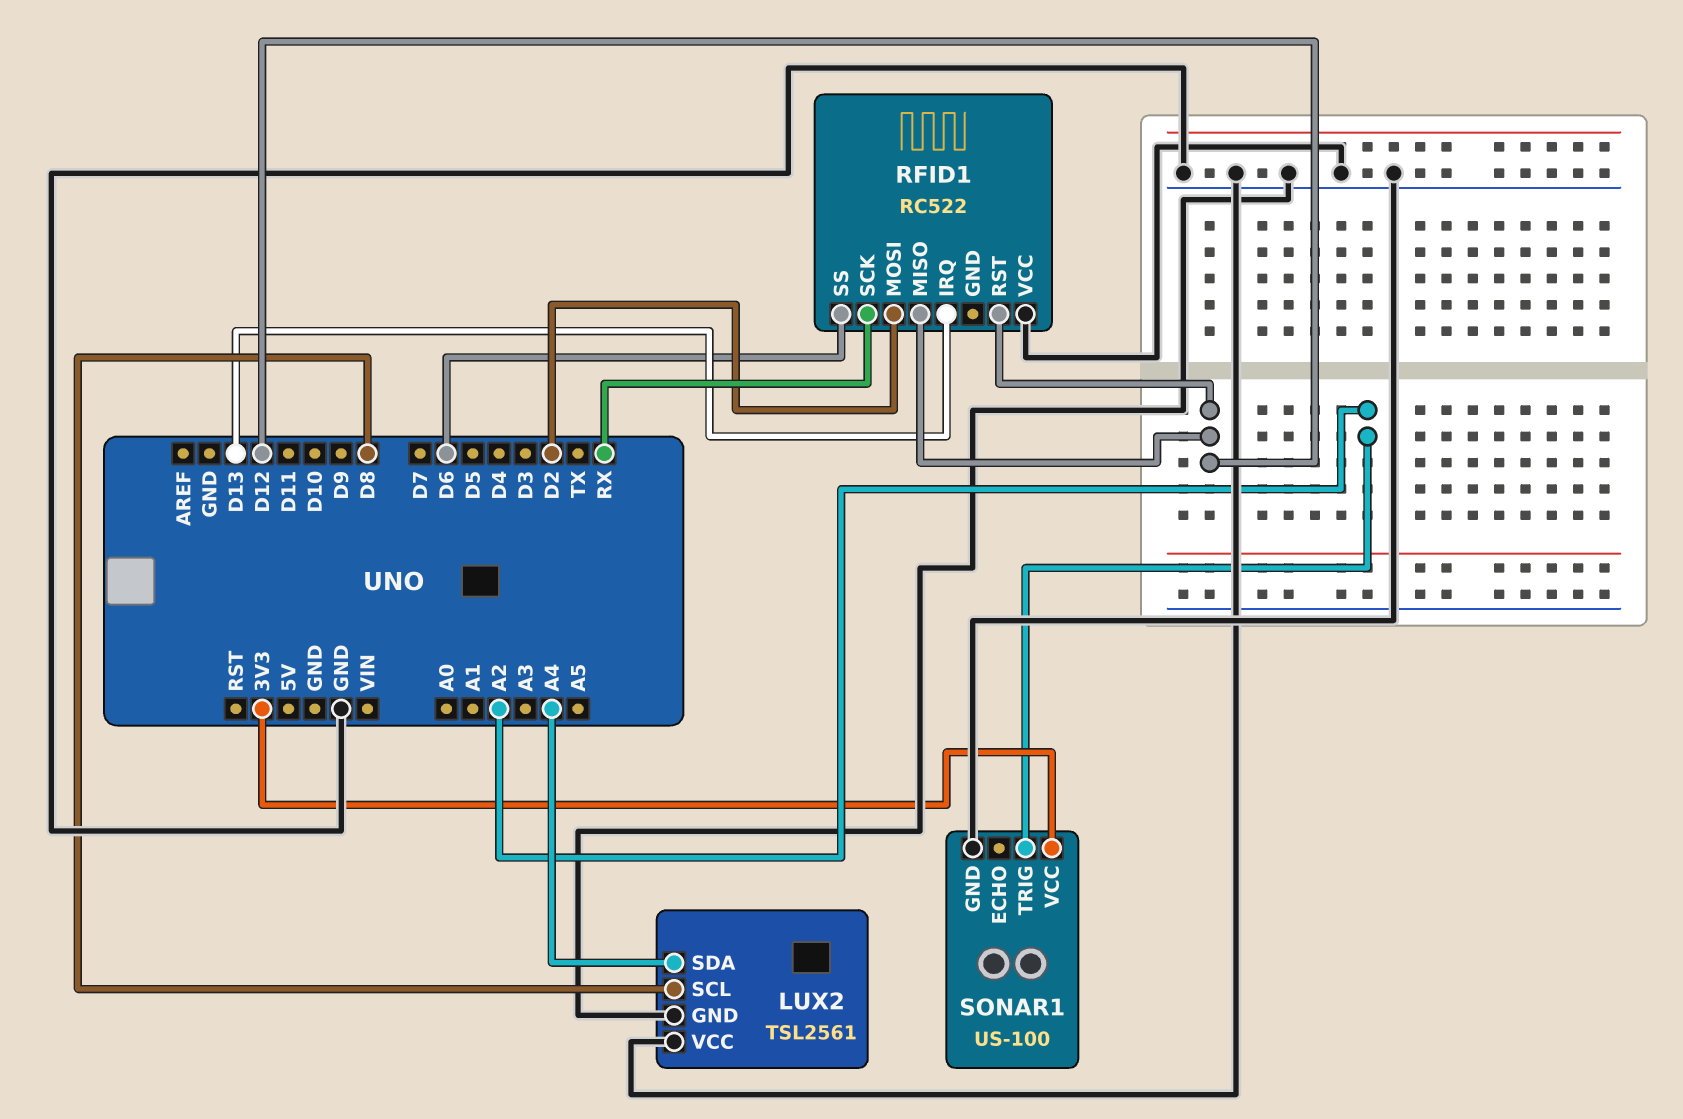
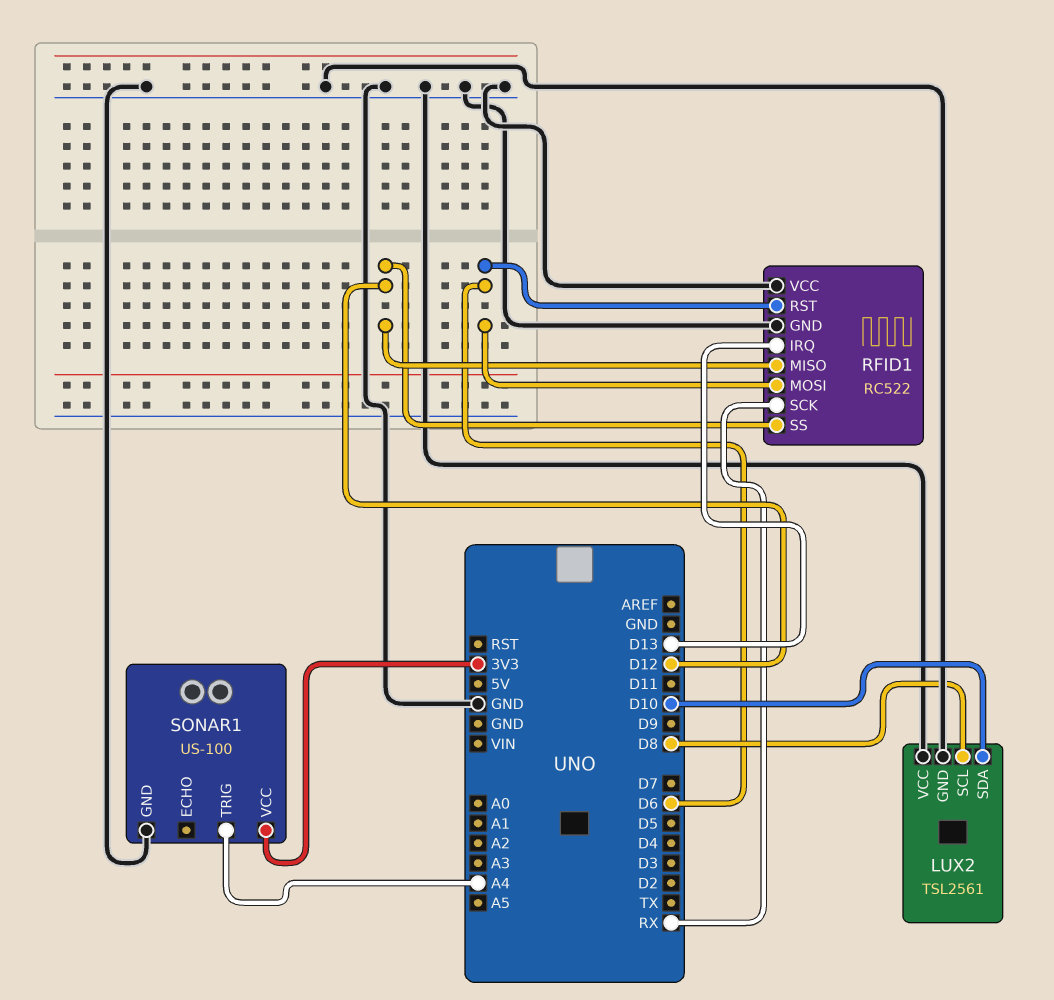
LUX2 pin SDA: A4 -> D10
RFID1 pin GND: none -> GND
RFID1 pin MOSI: D2 -> D6
RFID1 pin RST: D12 -> D6
RFID1 pin SS: D6 -> D12
SONAR1 pin TRIG: A2 -> A4

